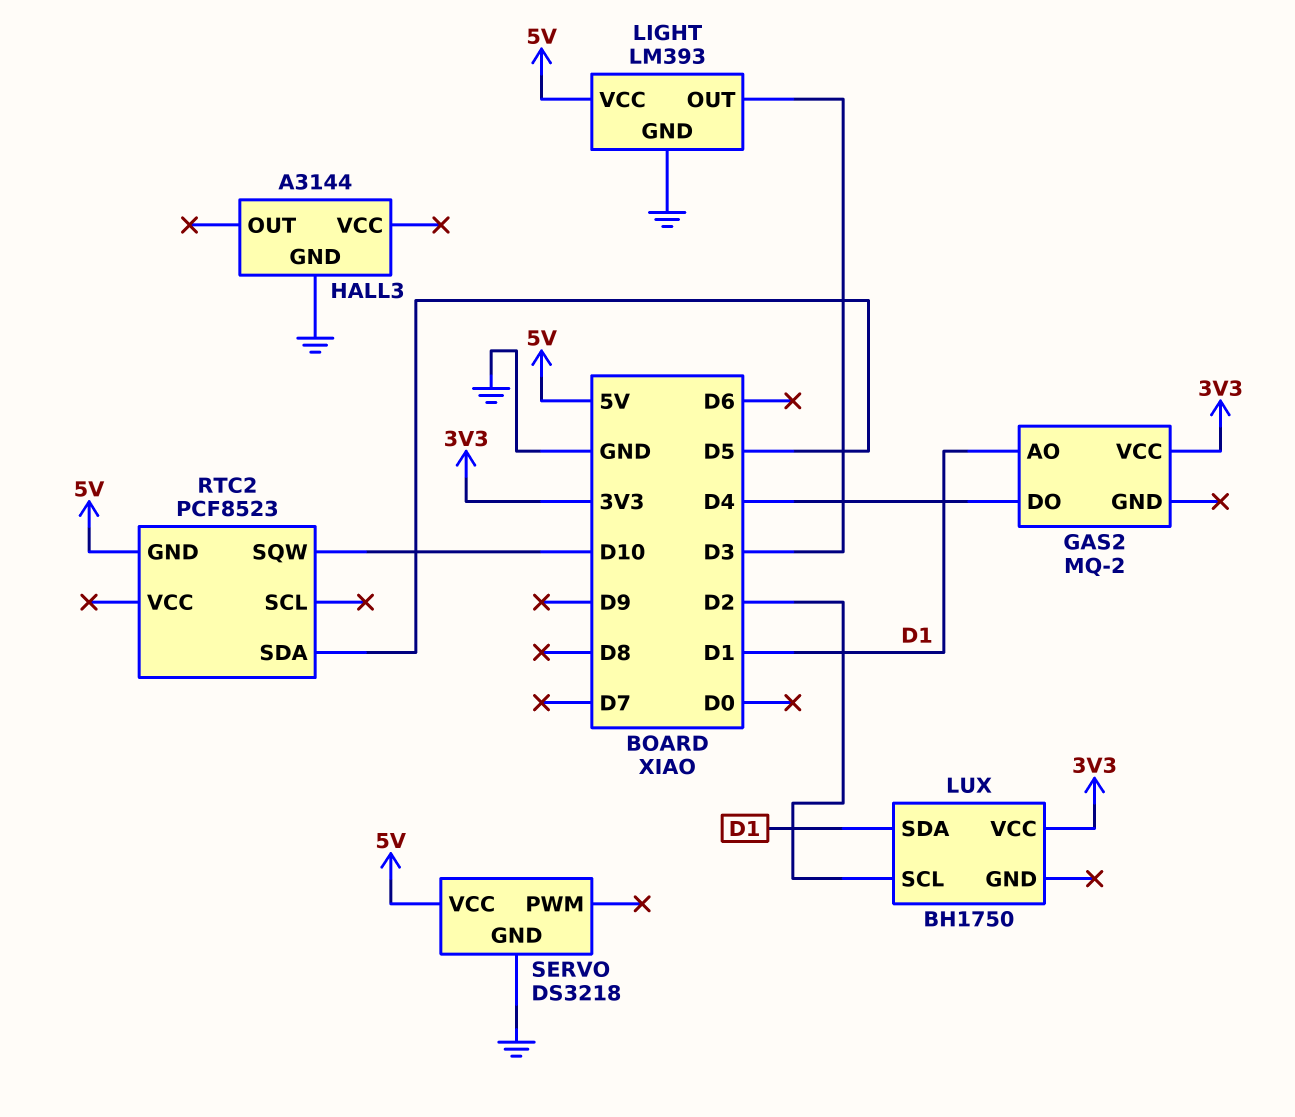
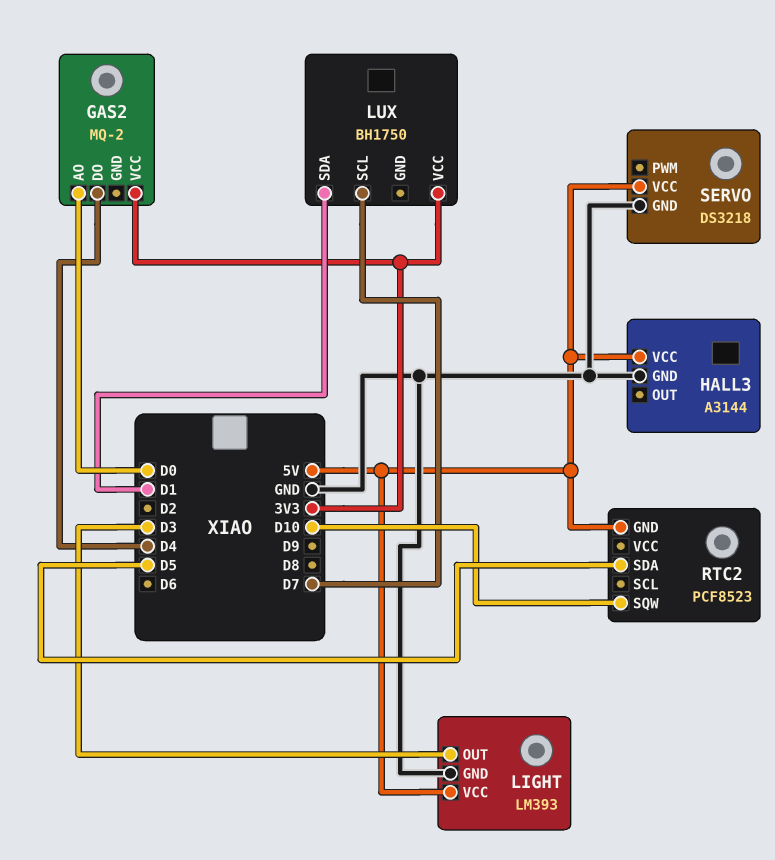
GAS2 pin AO: D1 -> D0
HALL3 pin VCC: none -> 5V
LUX pin SCL: D2 -> D7

